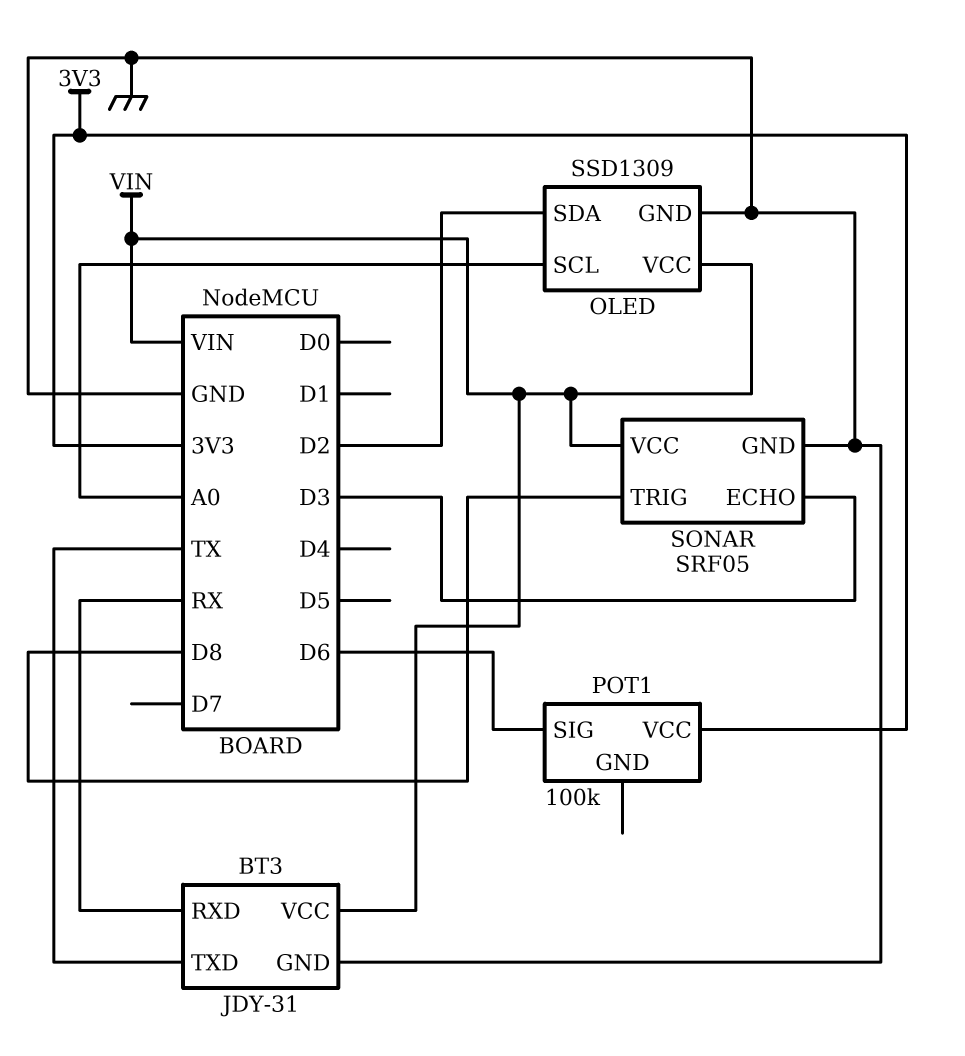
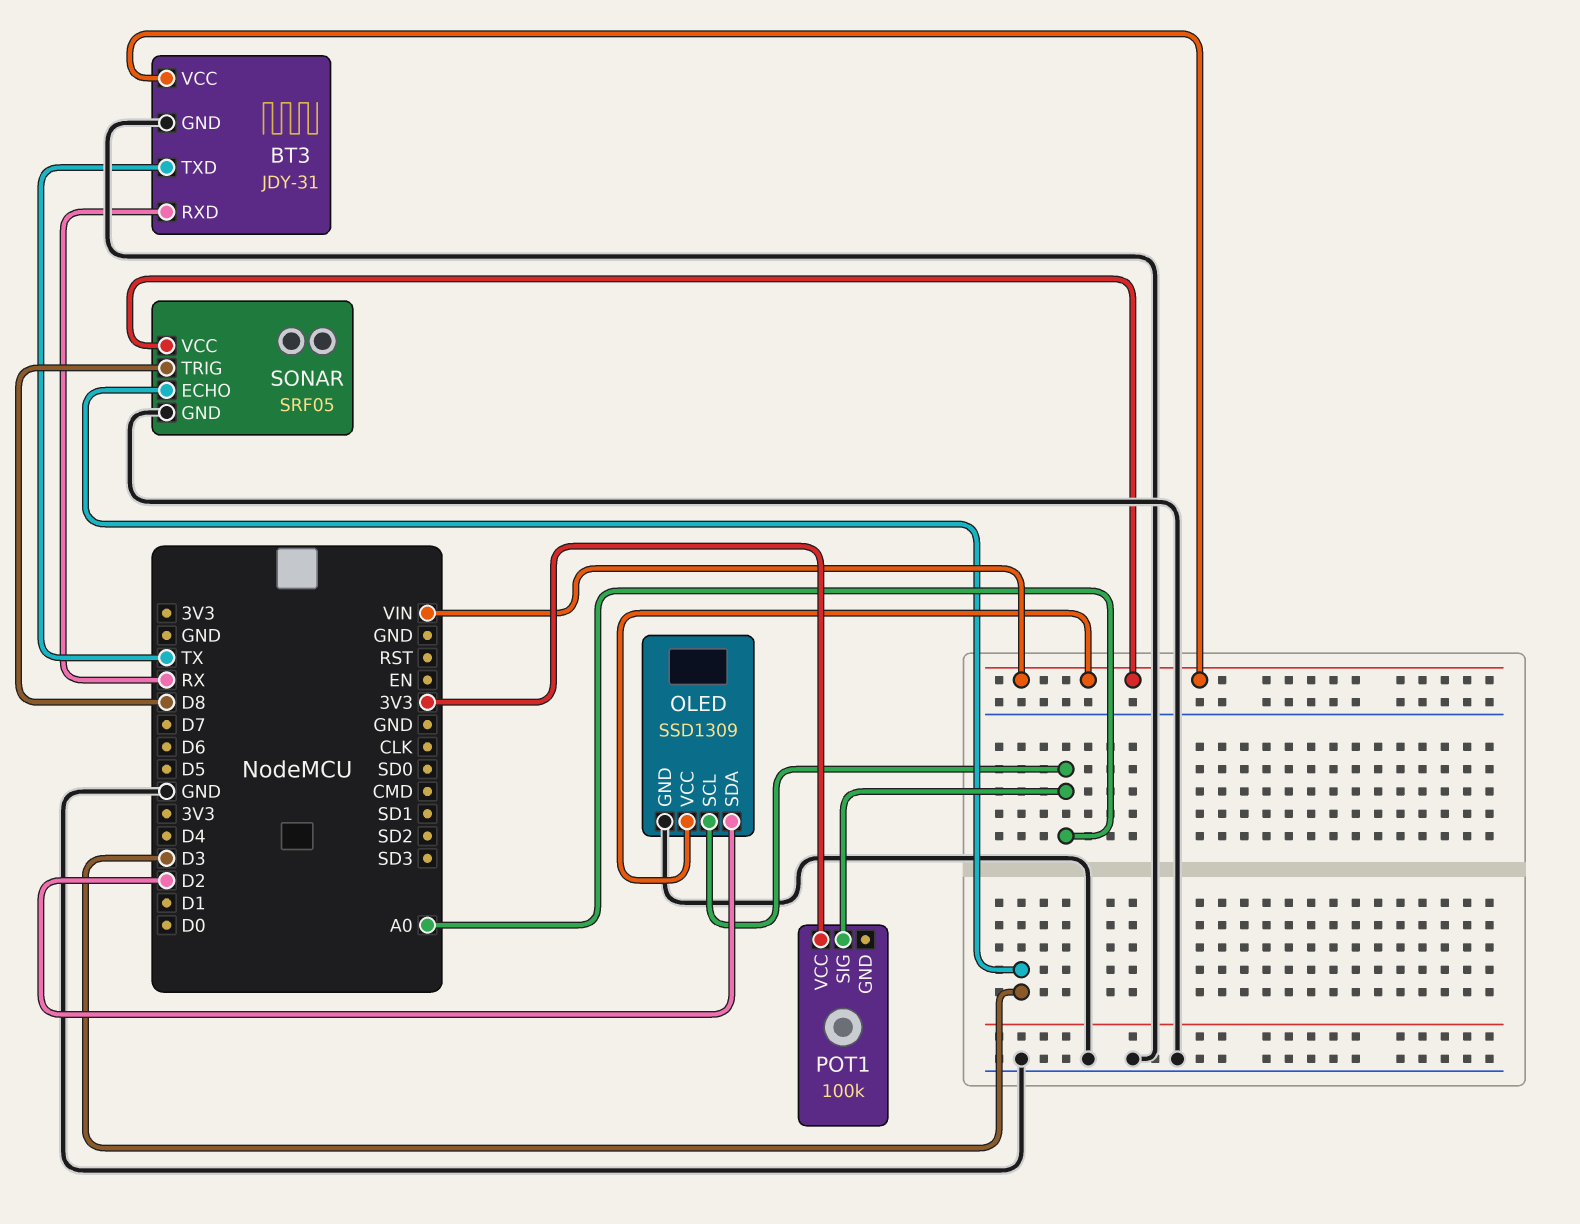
POT1 pin SIG: D6 -> A0

